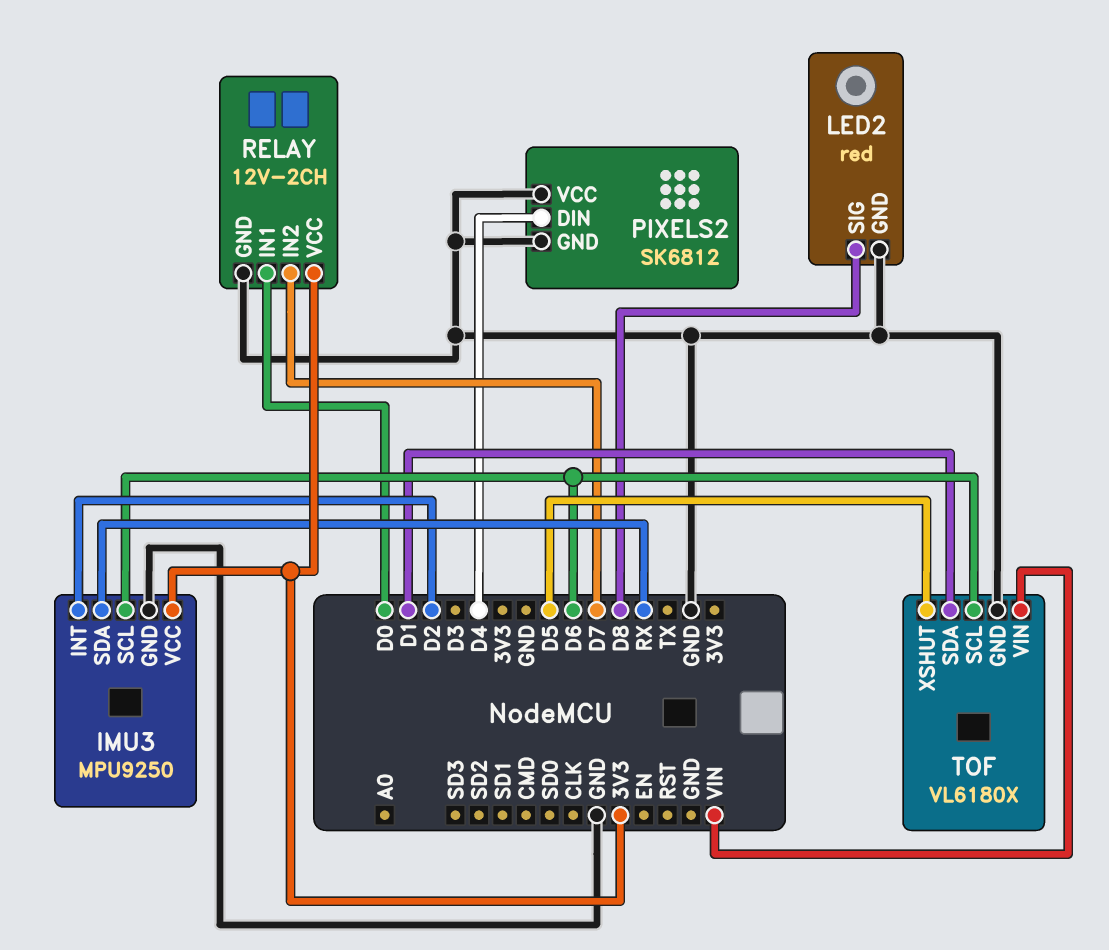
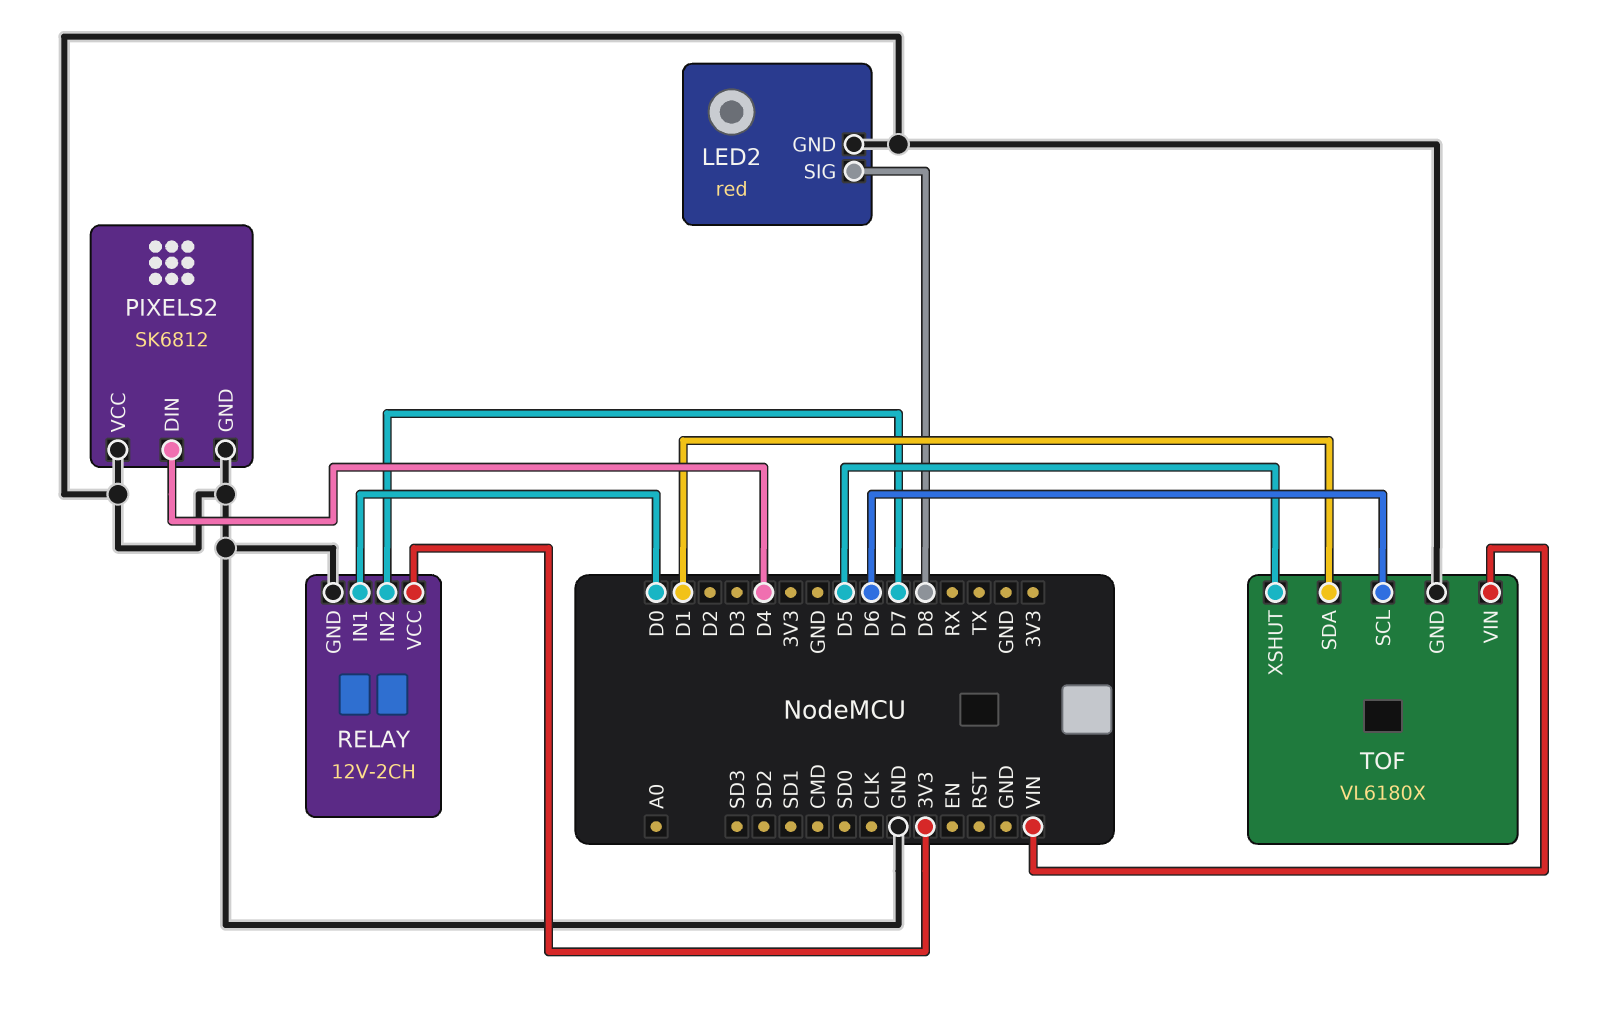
IMU3: MPU9250 -> none
IMU3 pin GND: GND -> none
IMU3 pin INT: D2 -> none
IMU3 pin SCL: D6 -> none
IMU3 pin SDA: RX -> none
IMU3 pin VCC: 3V3 -> none

